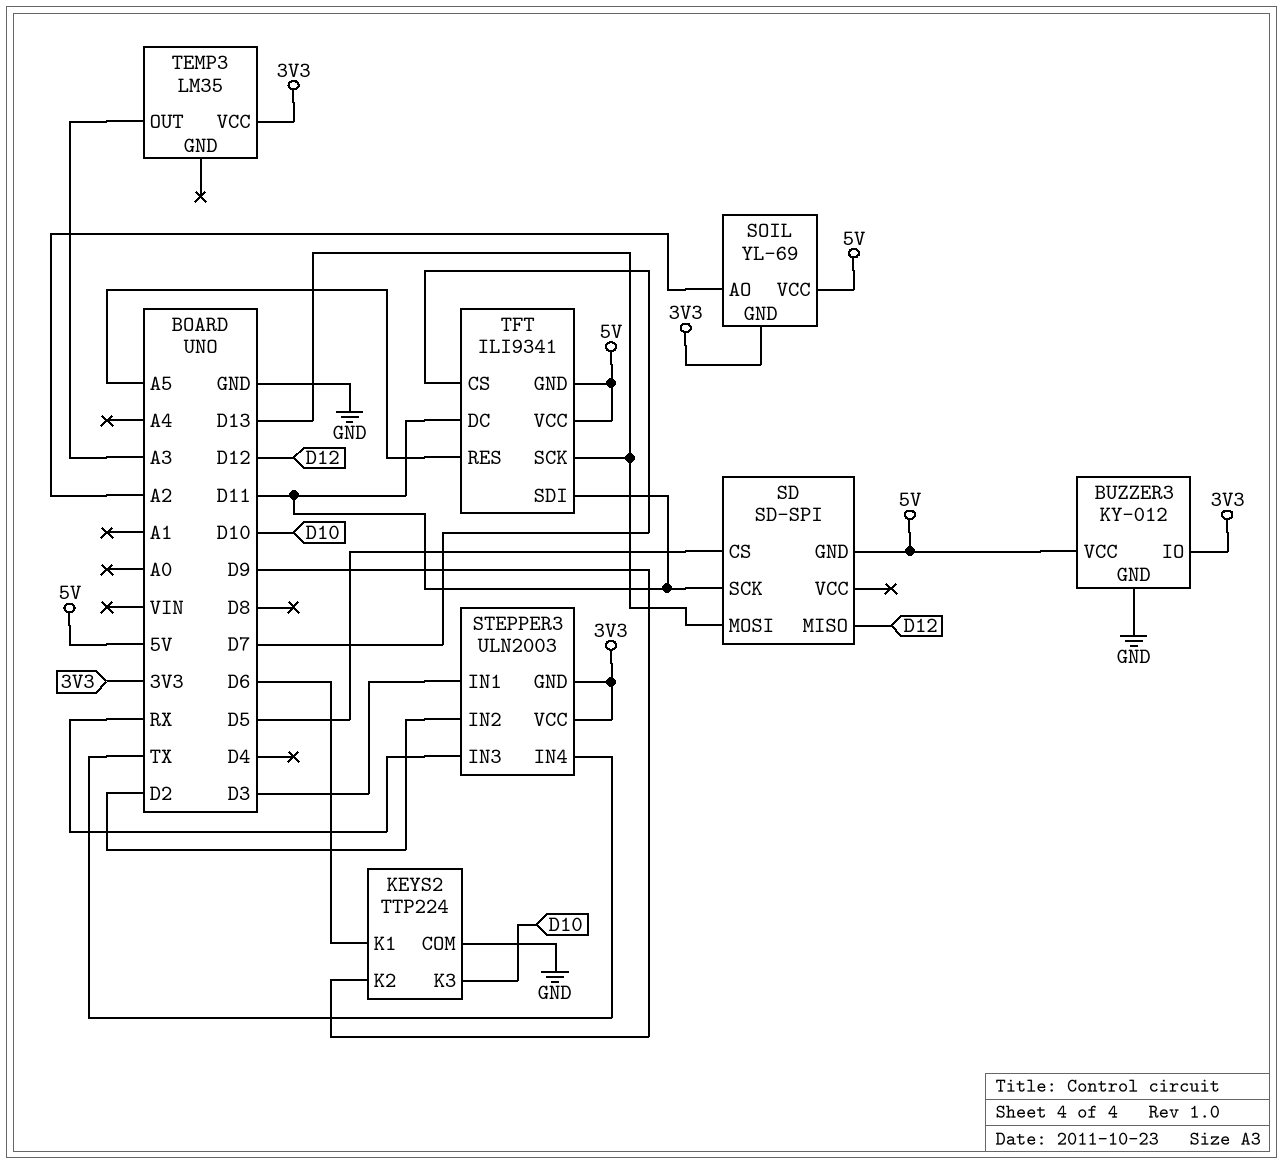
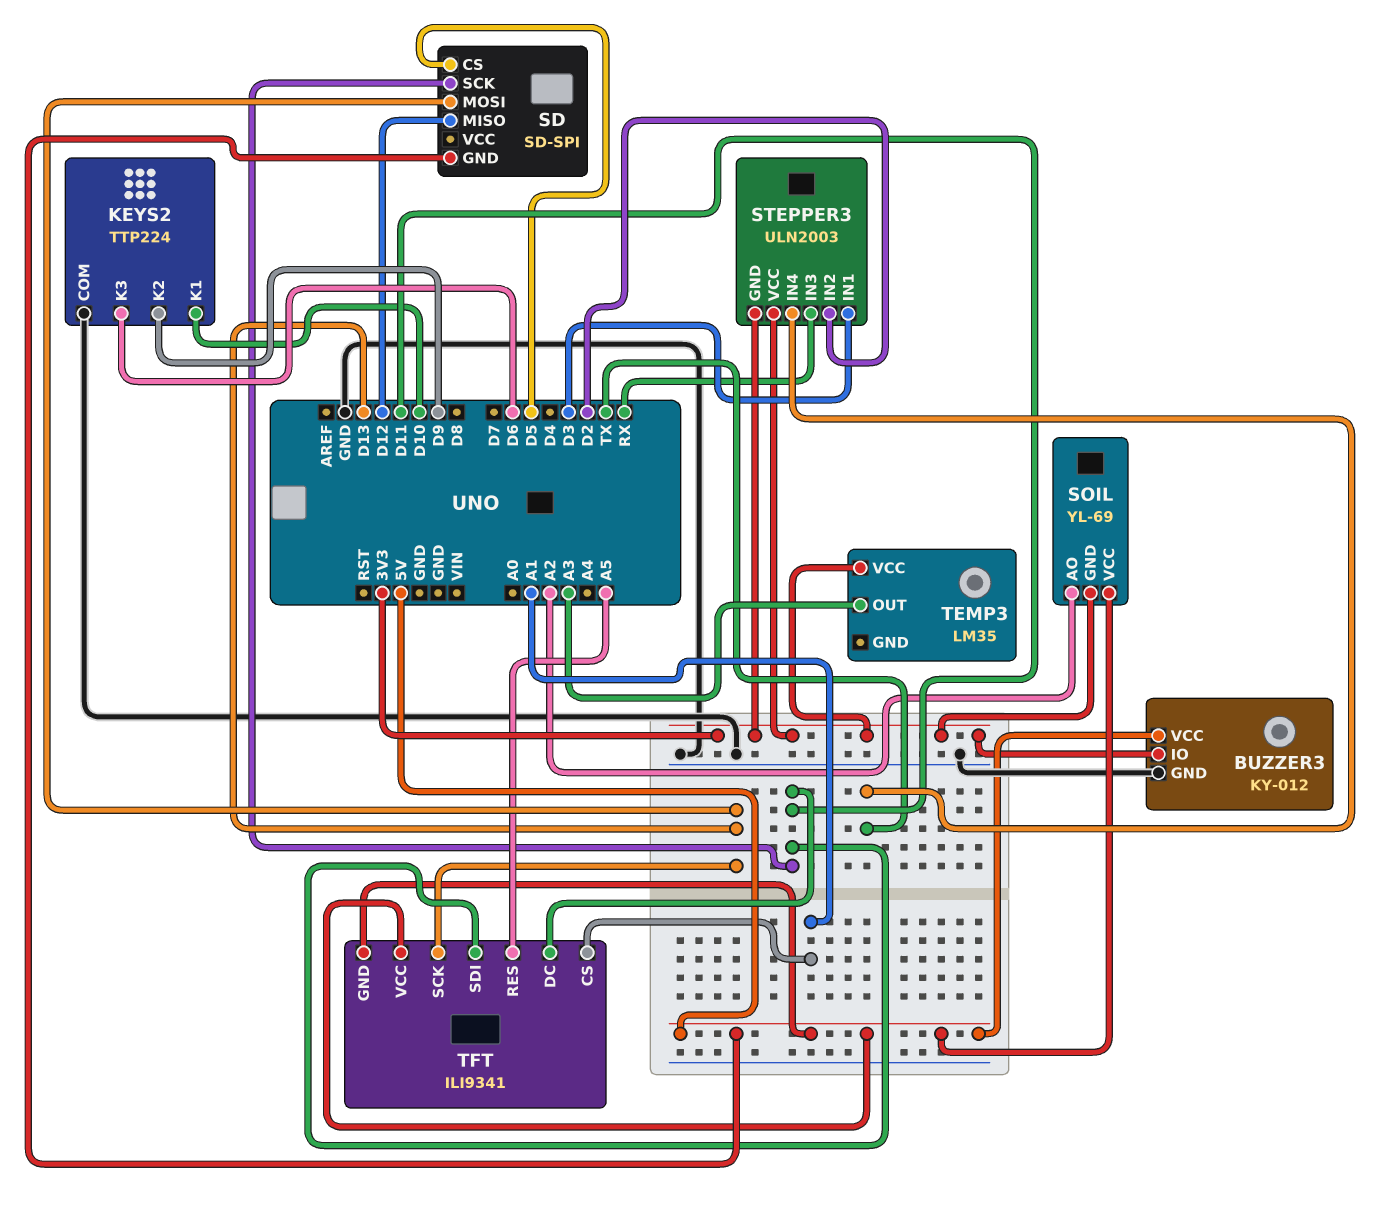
KEYS2 pin K1: D6 -> D10
KEYS2 pin K3: D10 -> D6
TFT pin CS: D7 -> A1

